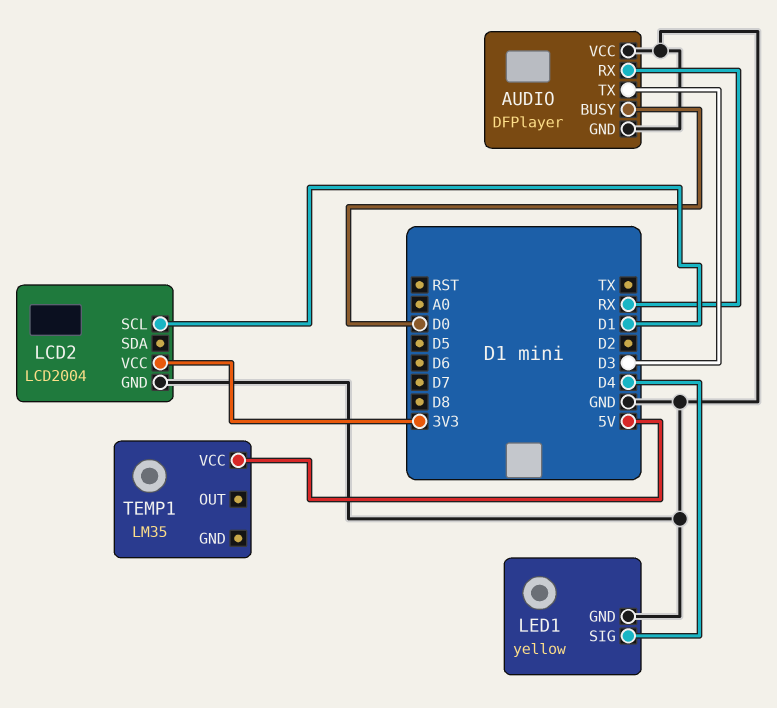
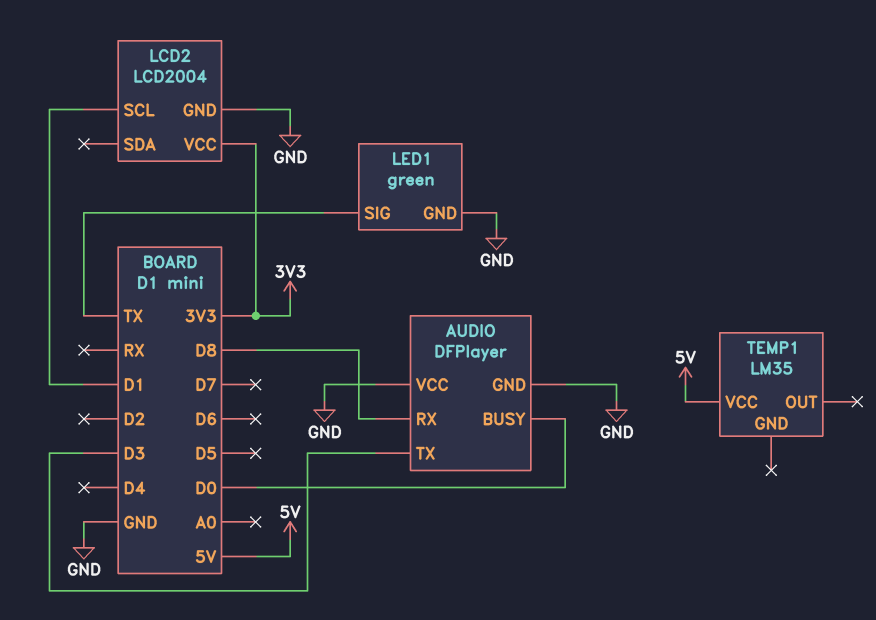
AUDIO pin RX: RX -> D8
LED1: yellow -> green
LED1 pin SIG: D4 -> TX

